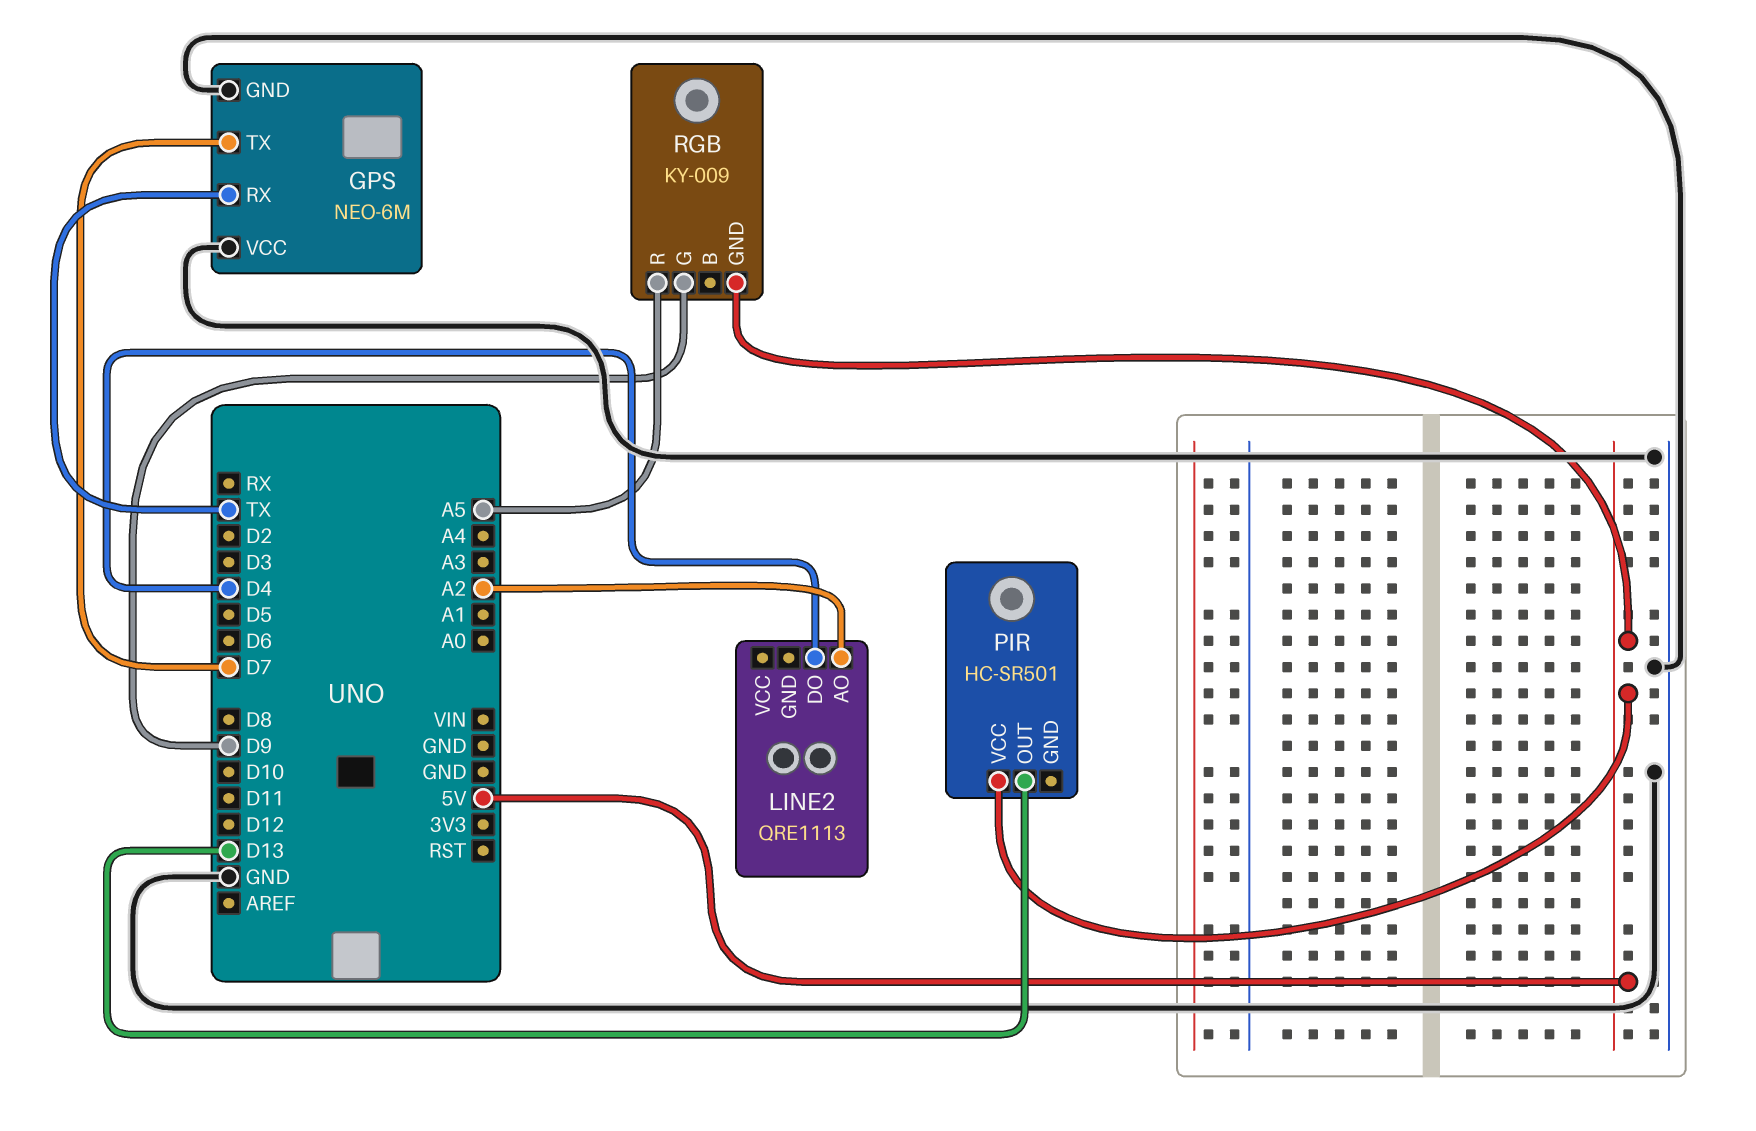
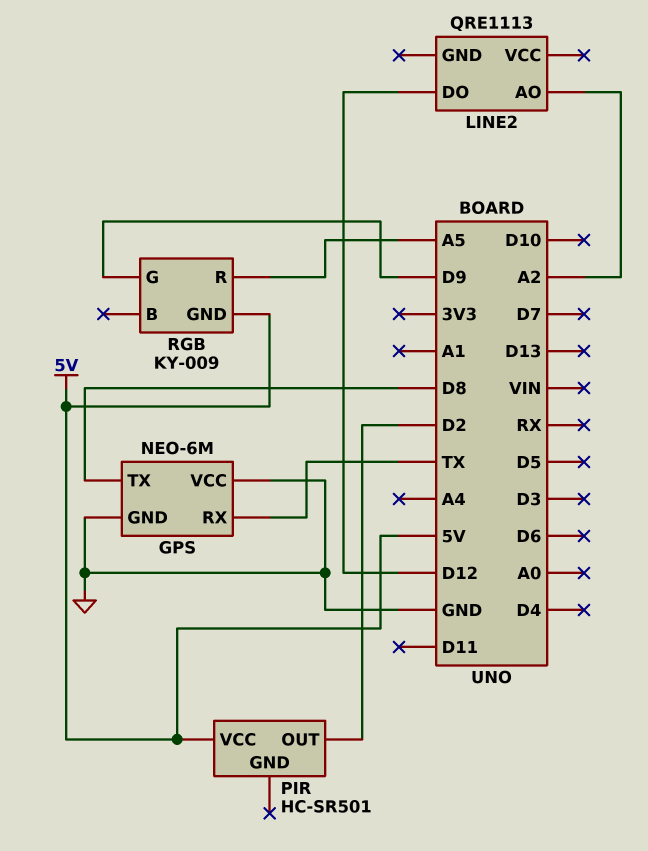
GPS pin TX: D7 -> D8
LINE2 pin DO: D4 -> D12
PIR pin OUT: D13 -> D2

